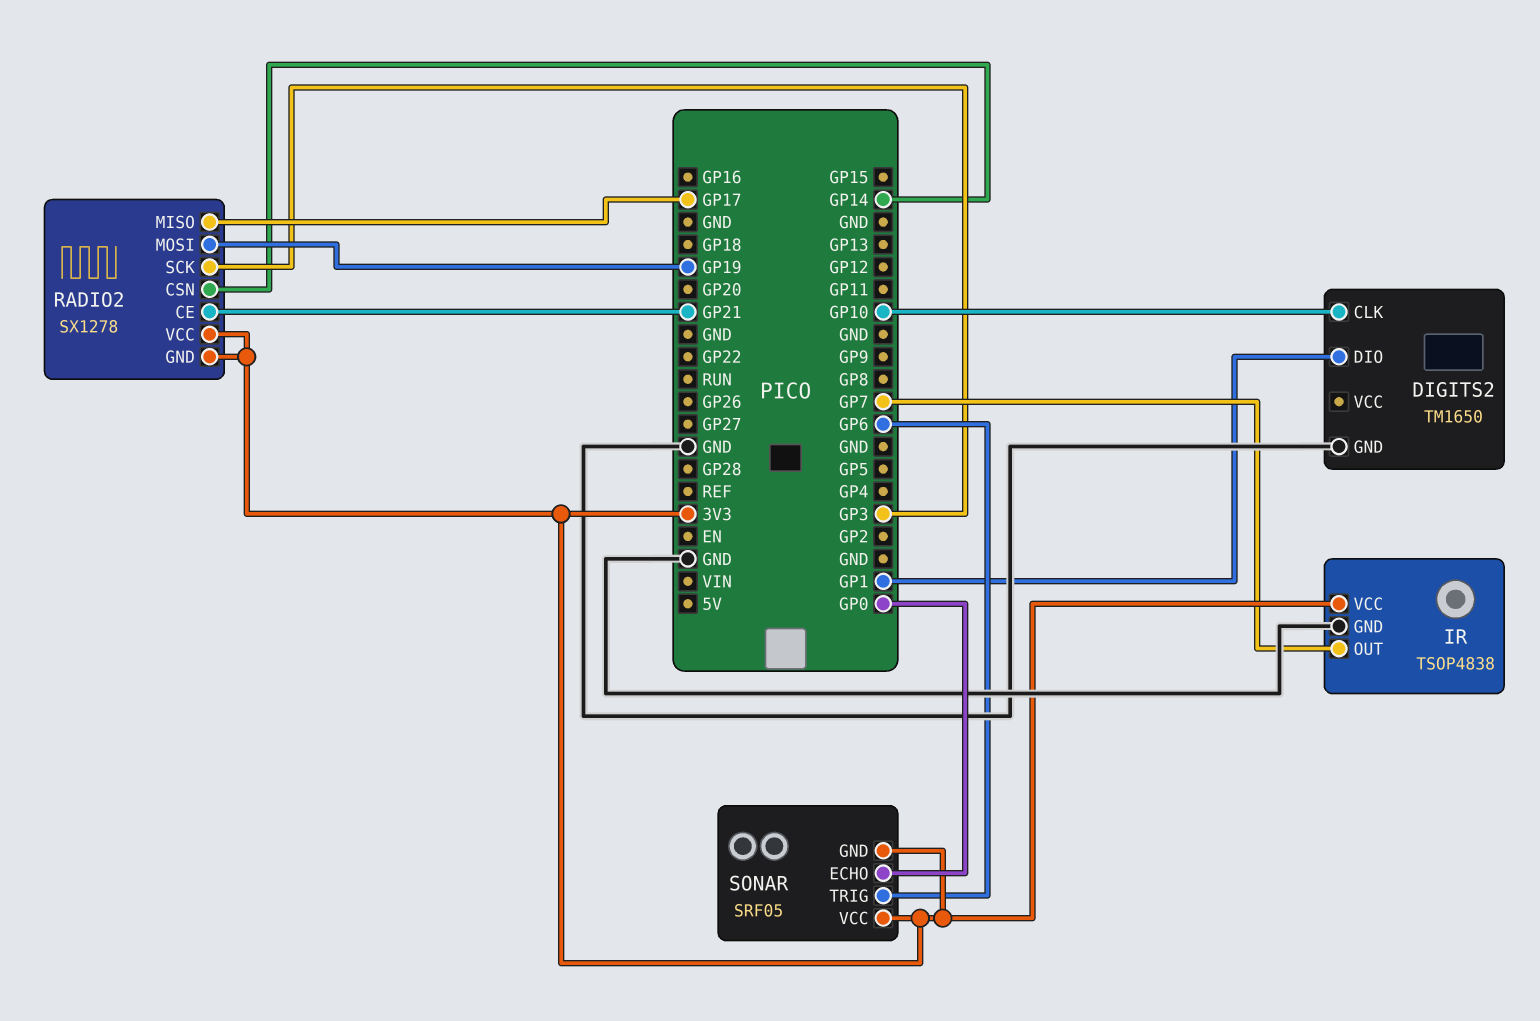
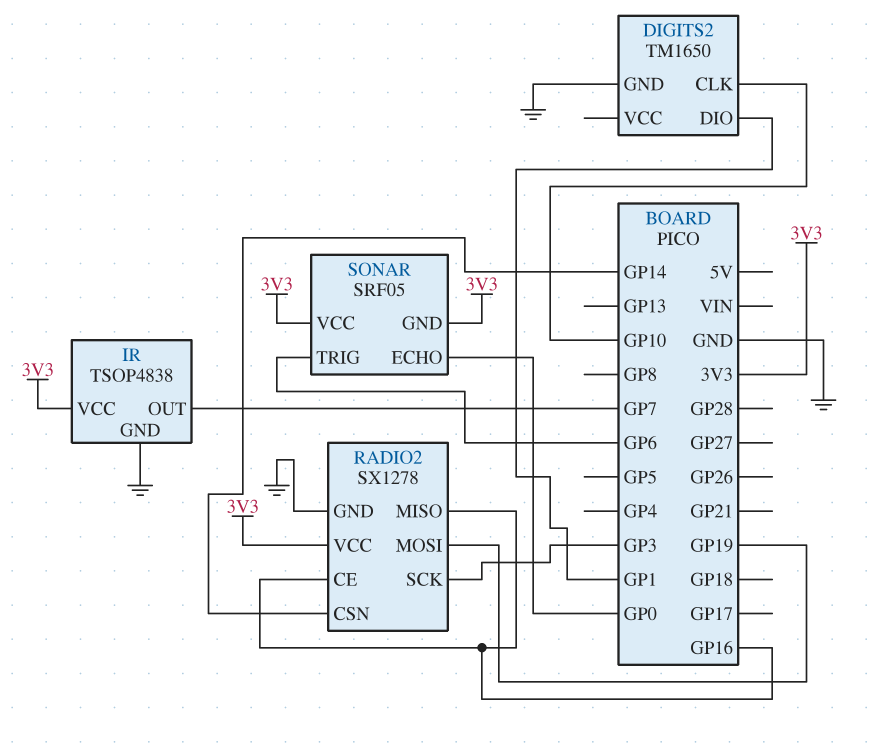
RADIO2 pin CE: GP21 -> GP16
RADIO2 pin GND: 3V3 -> GND
RADIO2 pin MISO: GP17 -> GP16

